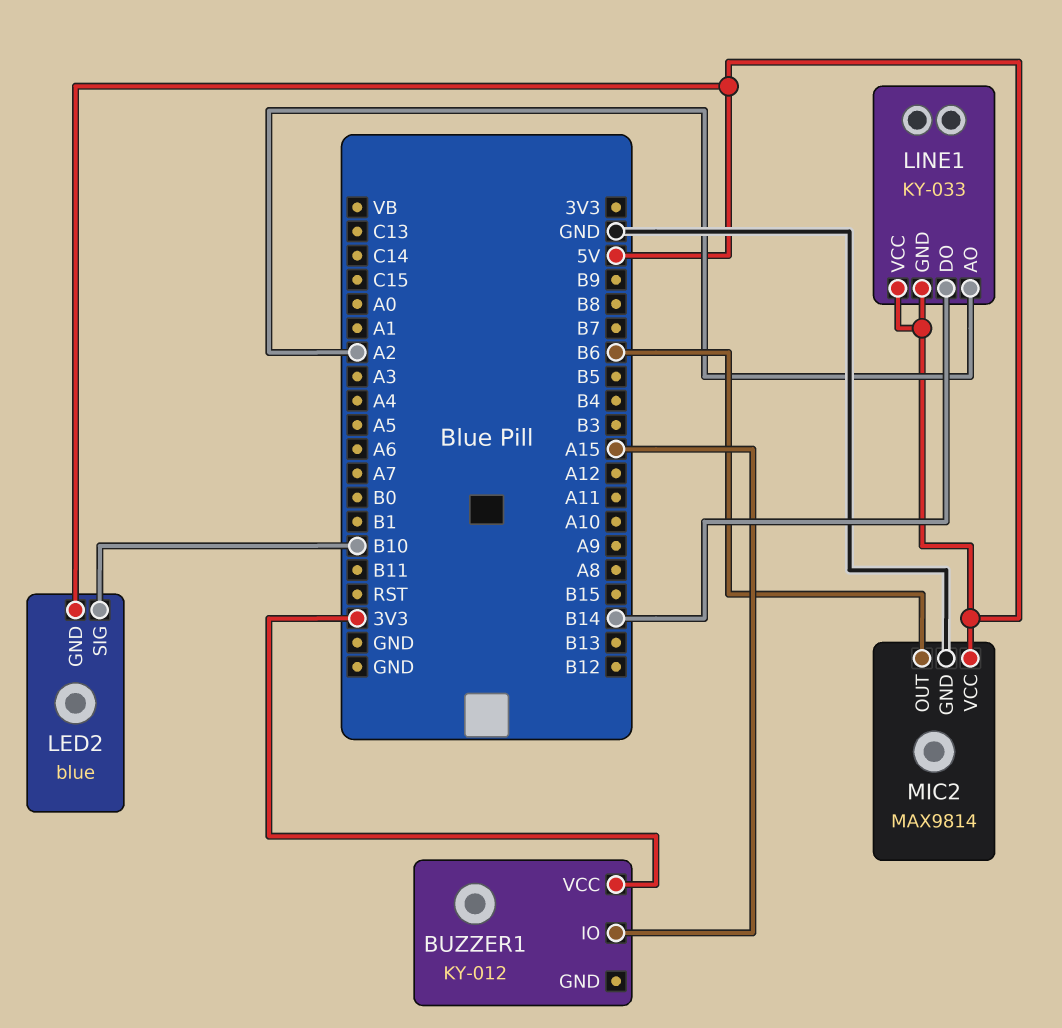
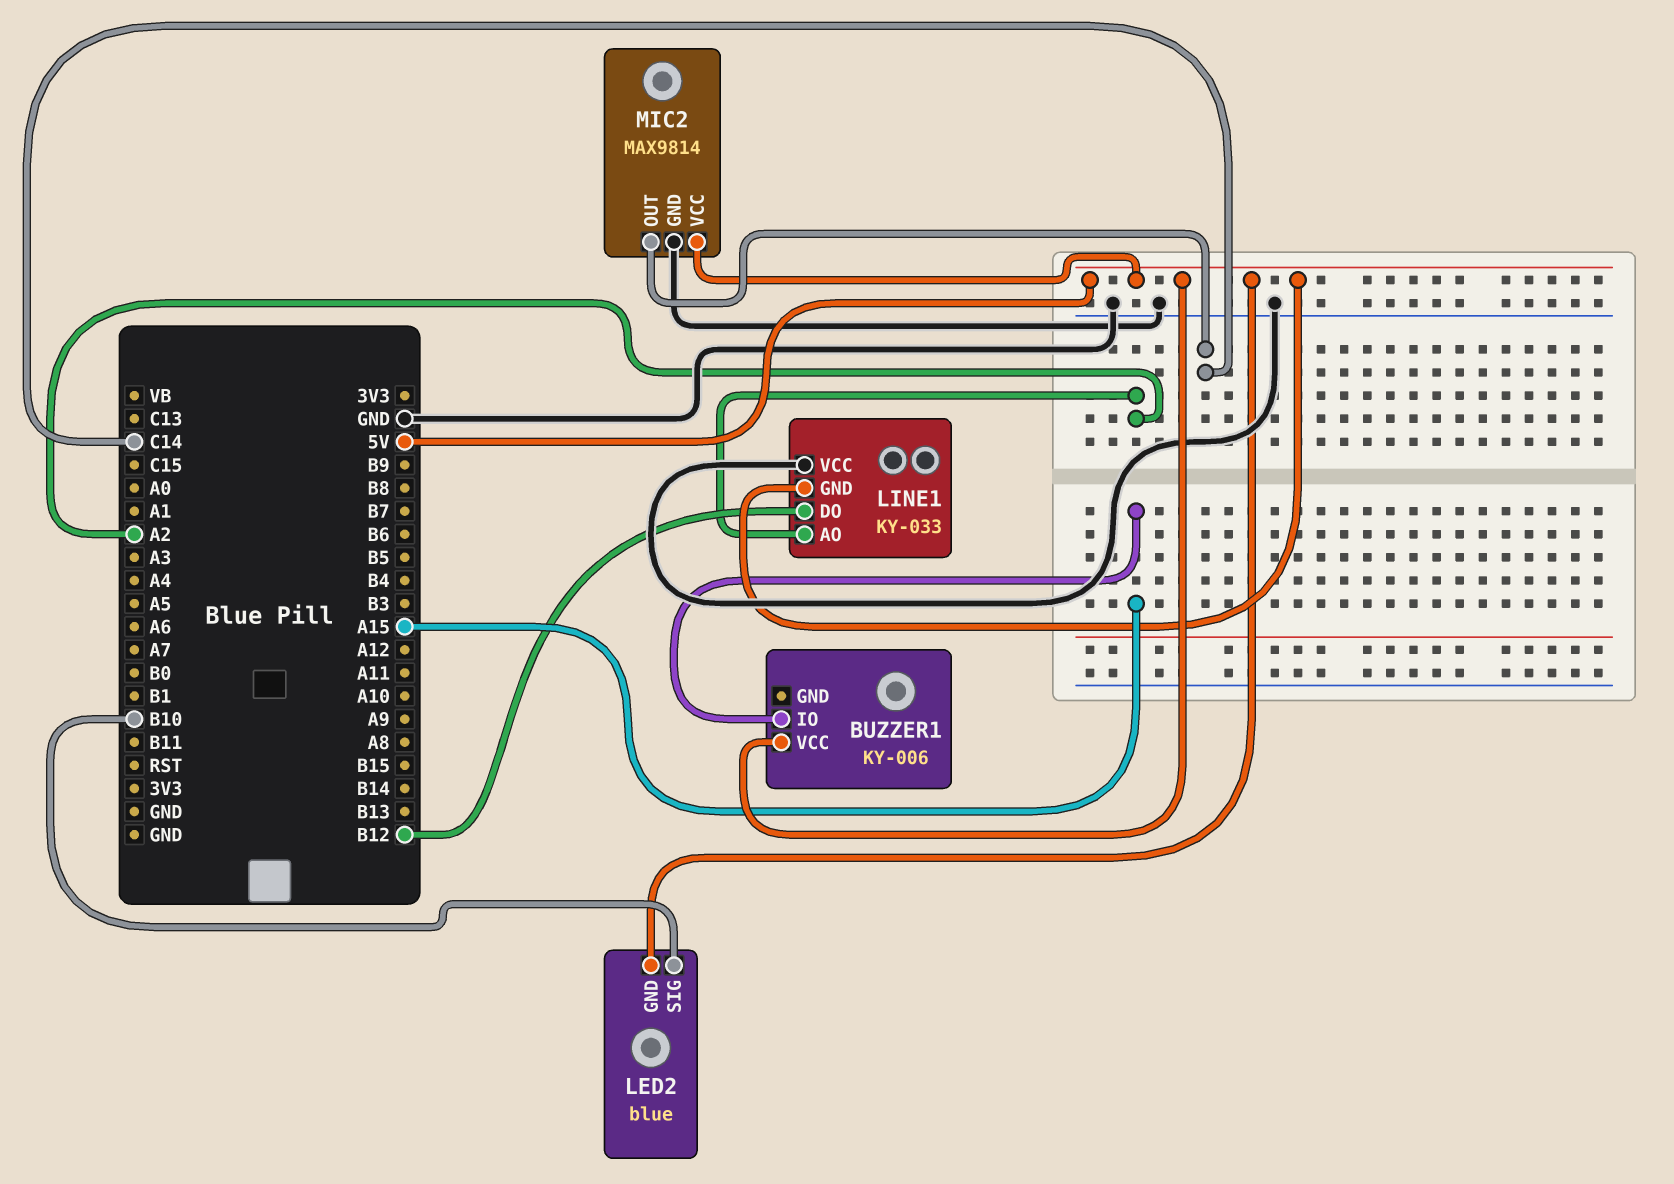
BUZZER1: KY-012 -> KY-006
BUZZER1 pin VCC: 3V3 -> 5V
LINE1 pin DO: B14 -> B12
LINE1 pin VCC: 5V -> GND
MIC2 pin OUT: B6 -> C14

